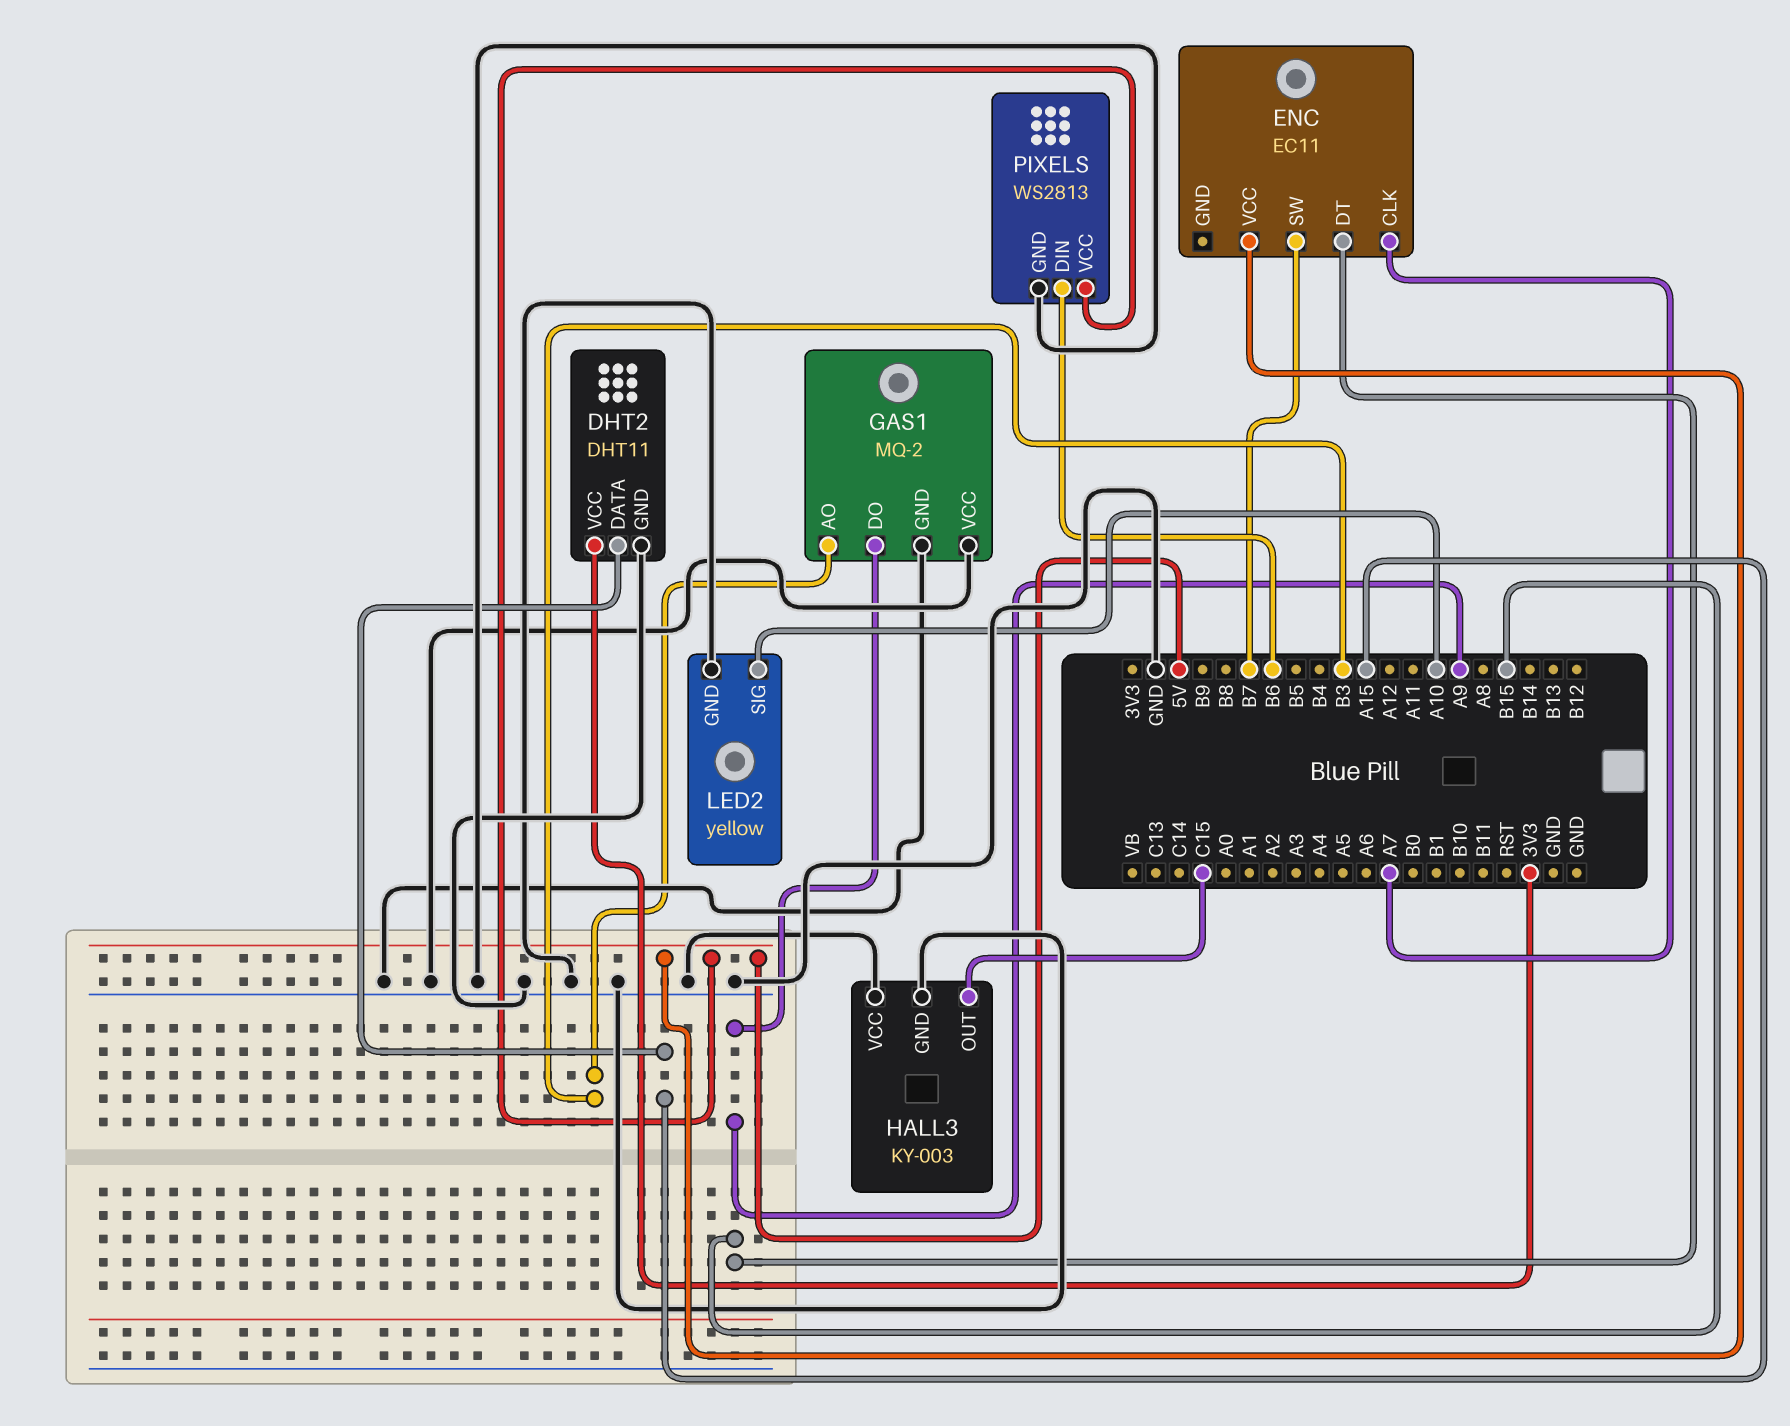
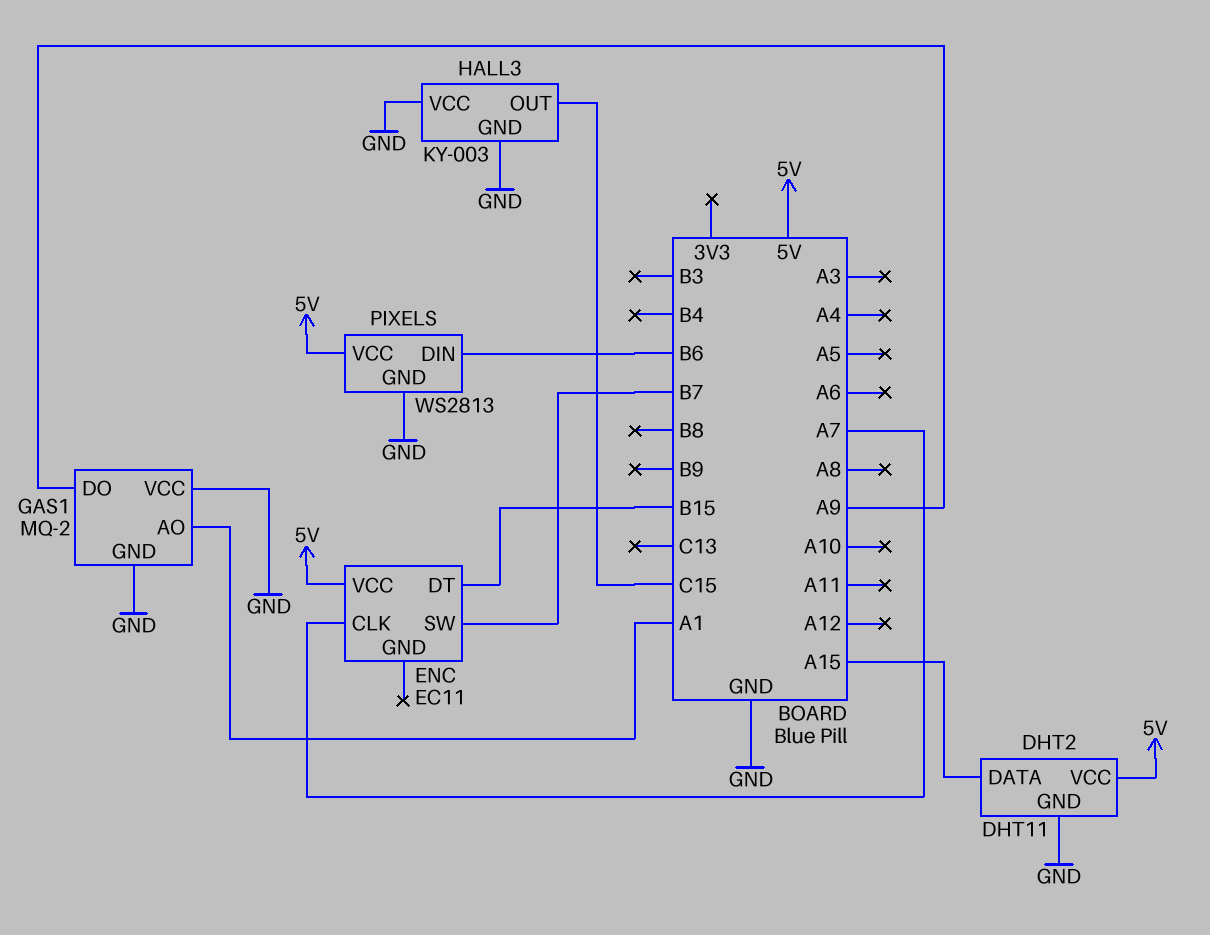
DHT2 pin VCC: 3V3 -> 5V
GAS1 pin AO: B3 -> A1
LED2: yellow -> none
LED2 pin GND: GND -> none
LED2 pin SIG: A10 -> none

